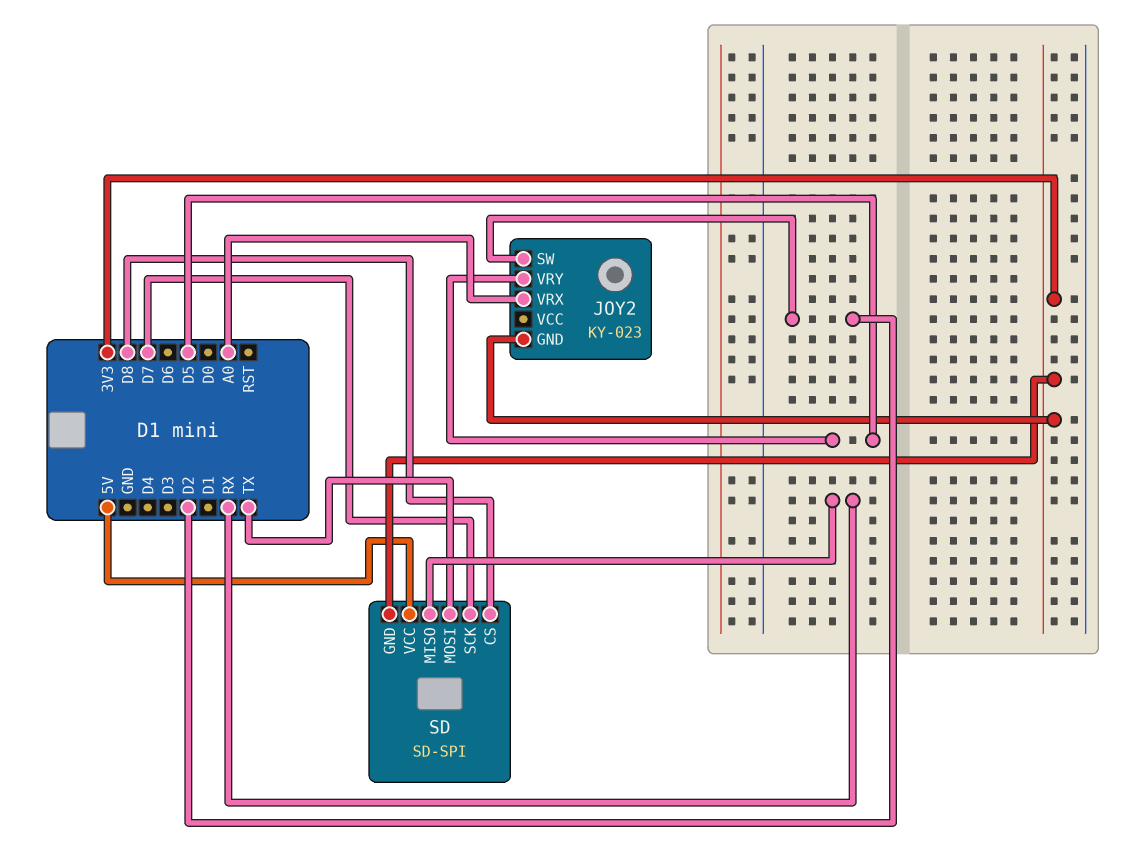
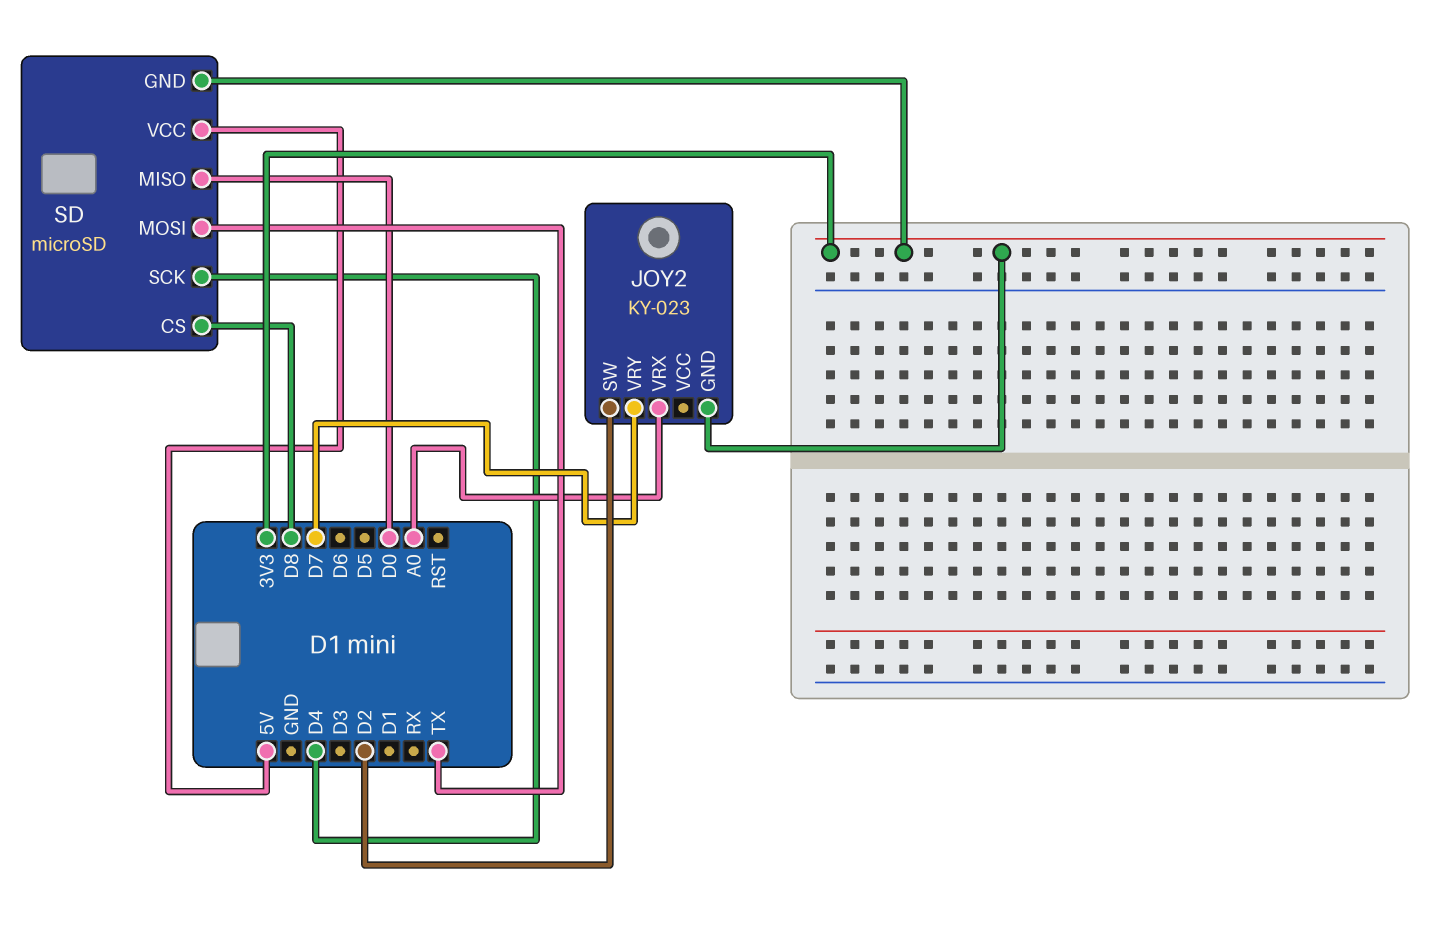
JOY2 pin VRY: D5 -> D7
SD: SD-SPI -> microSD
SD pin MISO: RX -> D0
SD pin SCK: D7 -> D4

